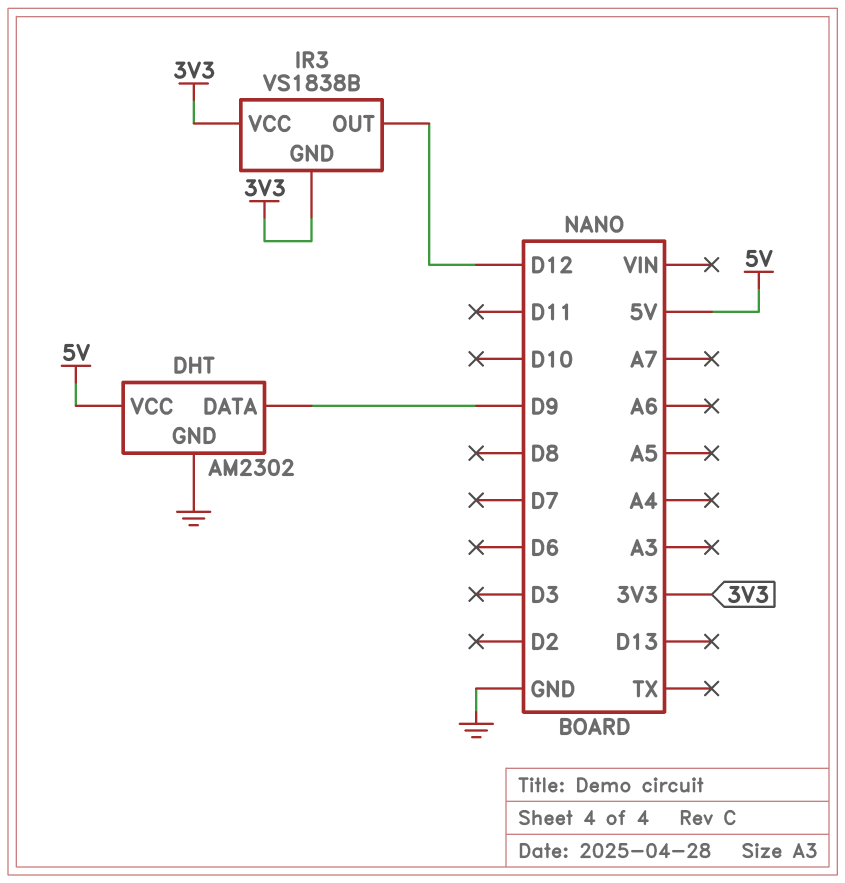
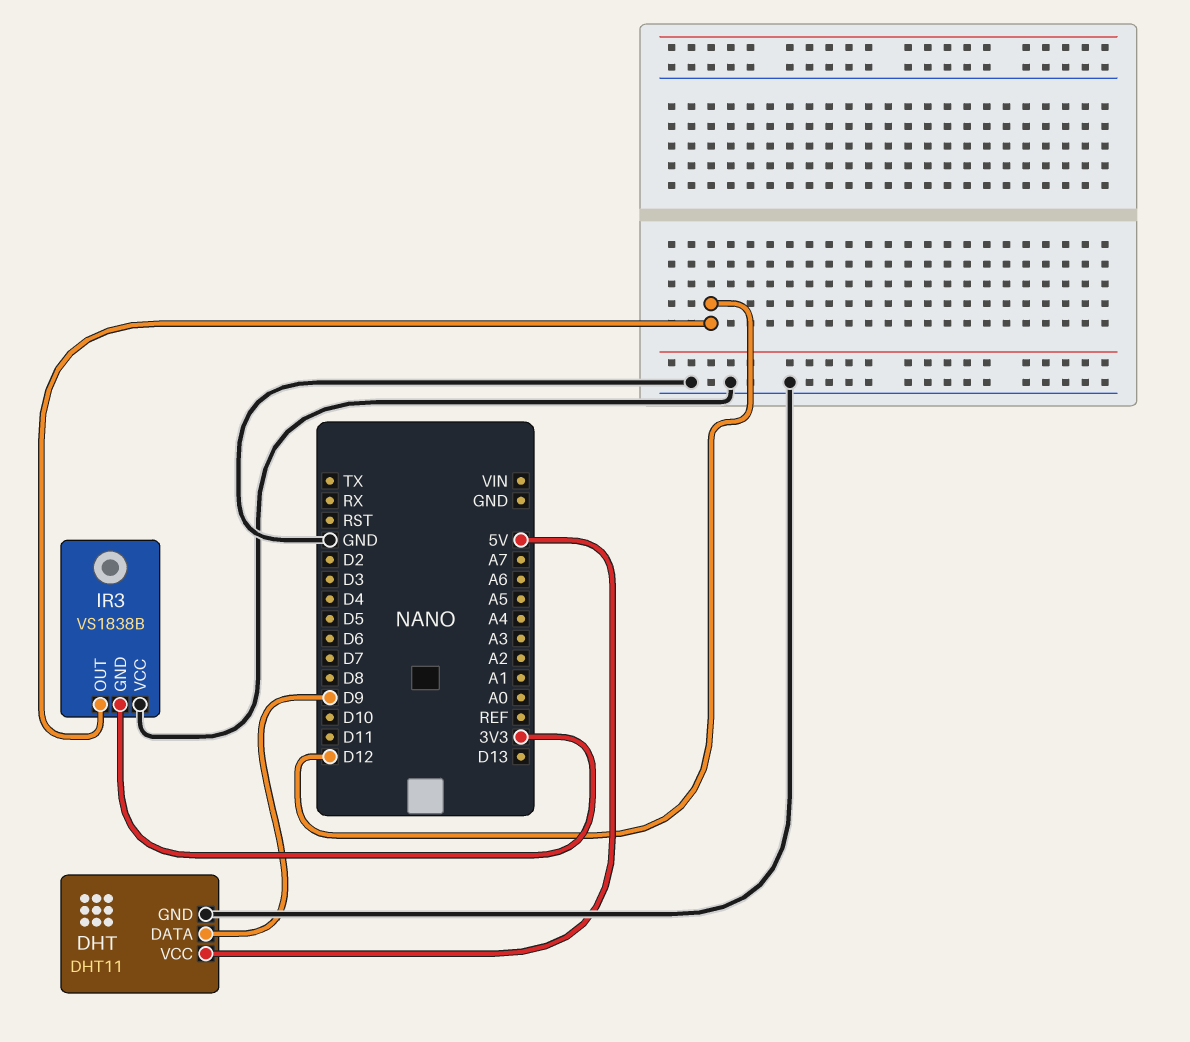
DHT: AM2302 -> DHT11
IR3 pin VCC: 3V3 -> GND

